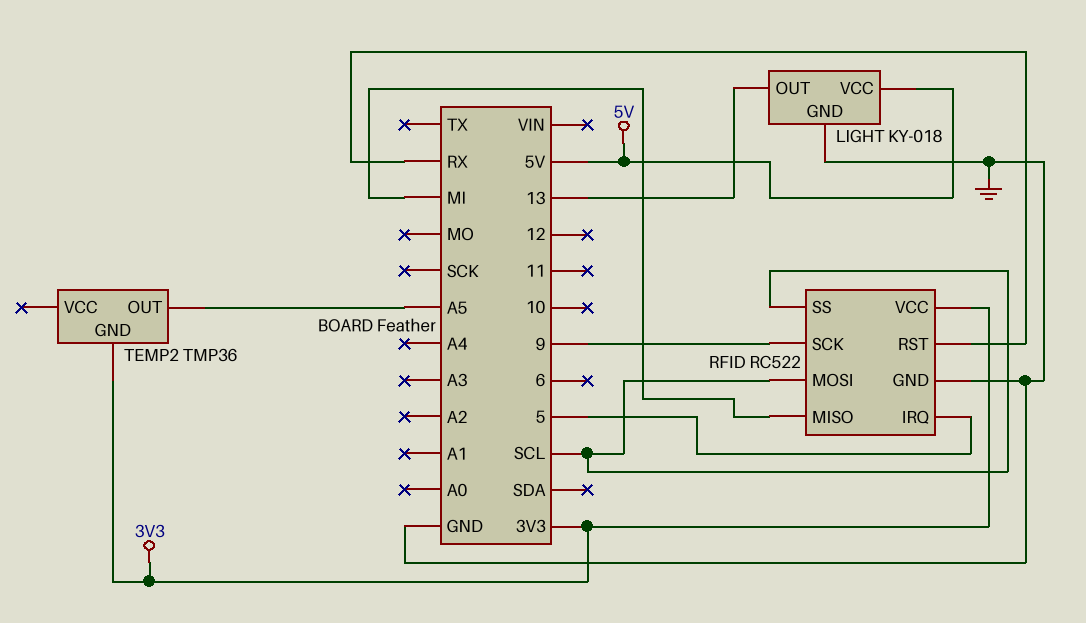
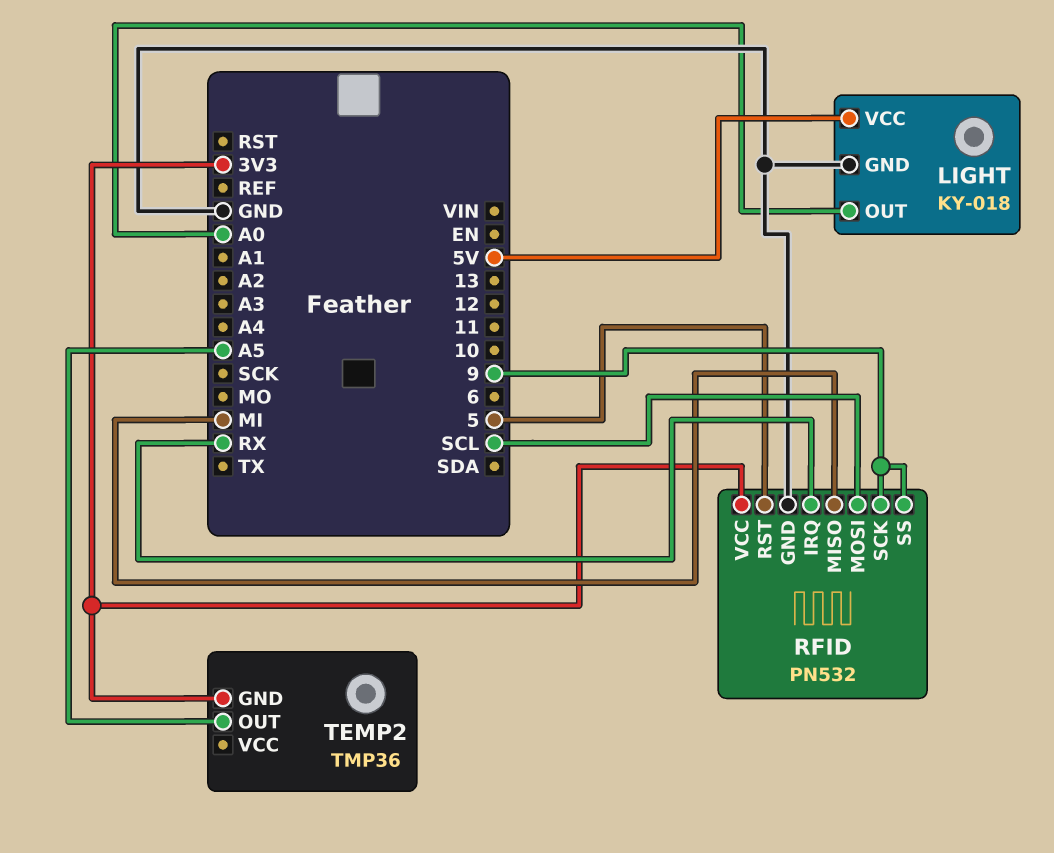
LIGHT pin OUT: 13 -> A0
RFID: RC522 -> PN532
RFID pin IRQ: 5 -> RX
RFID pin RST: RX -> 5
RFID pin SS: SCL -> 9

